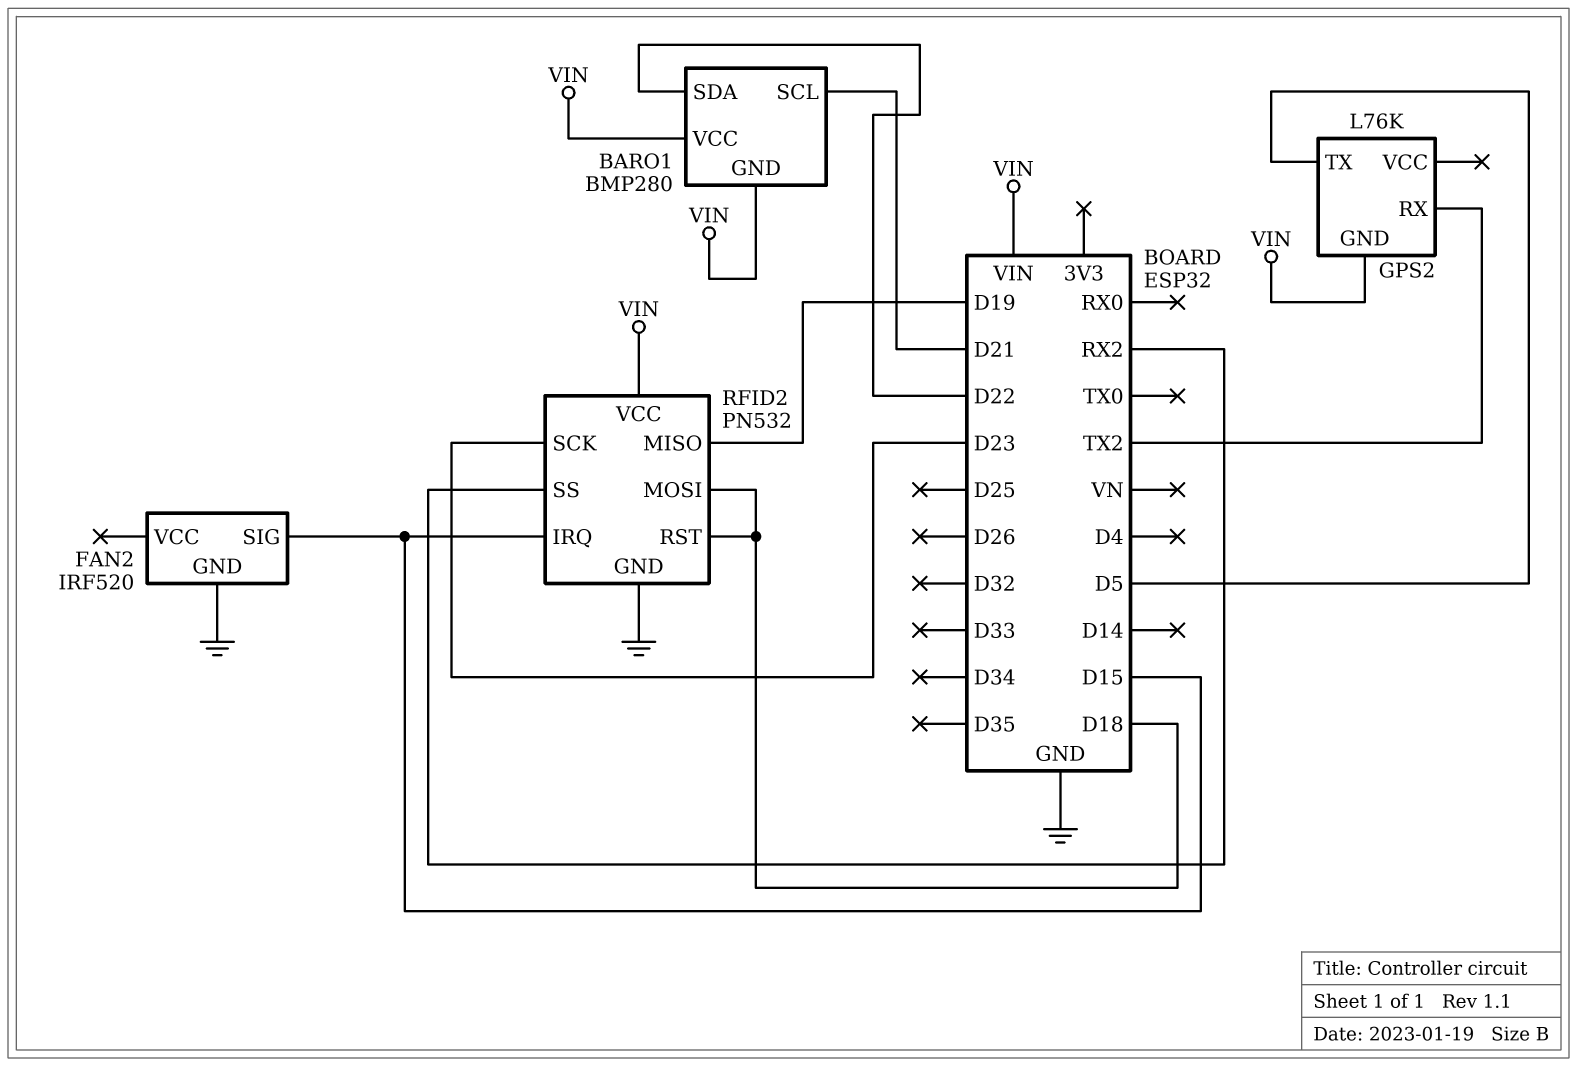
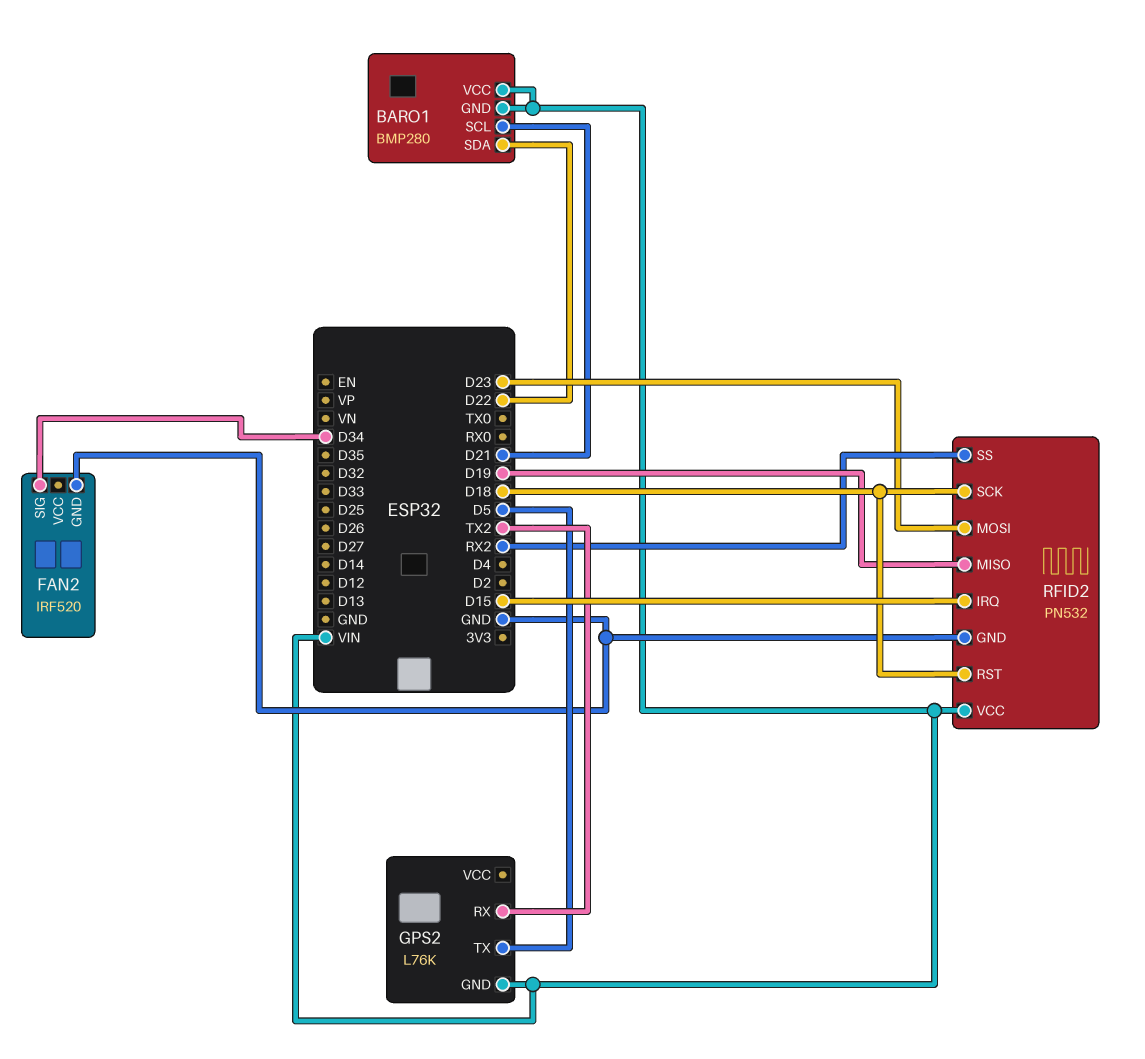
FAN2 pin SIG: D15 -> D34
RFID2 pin MOSI: D18 -> D23
RFID2 pin SCK: D23 -> D18

